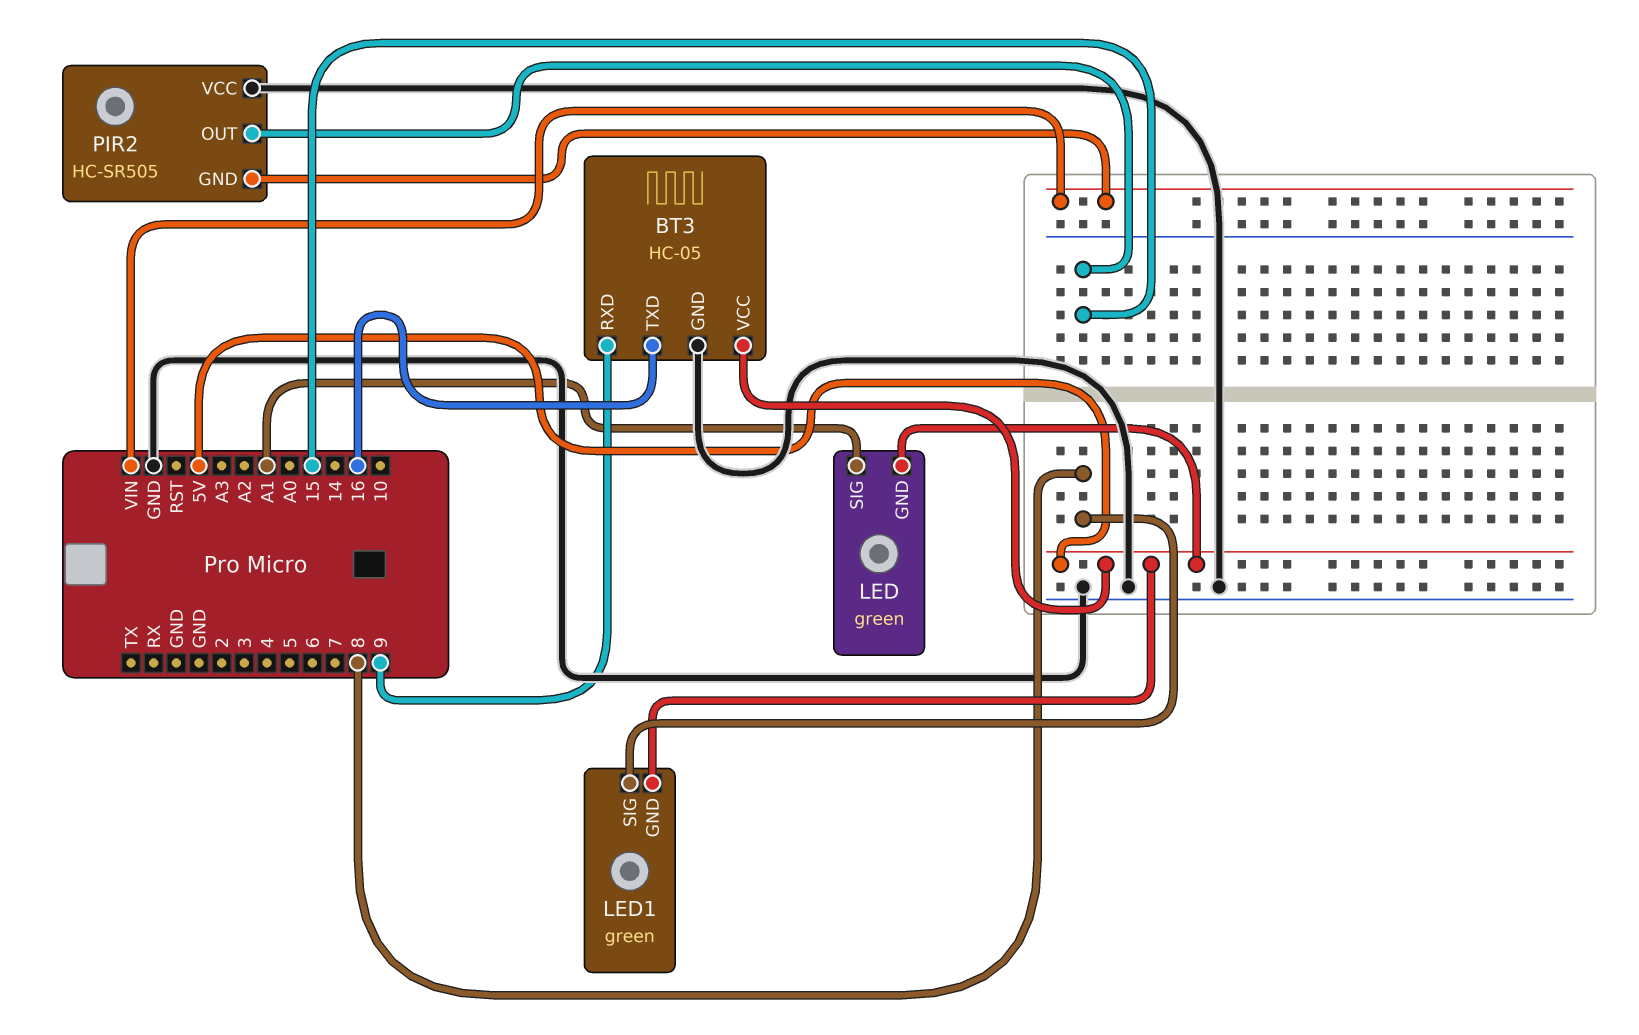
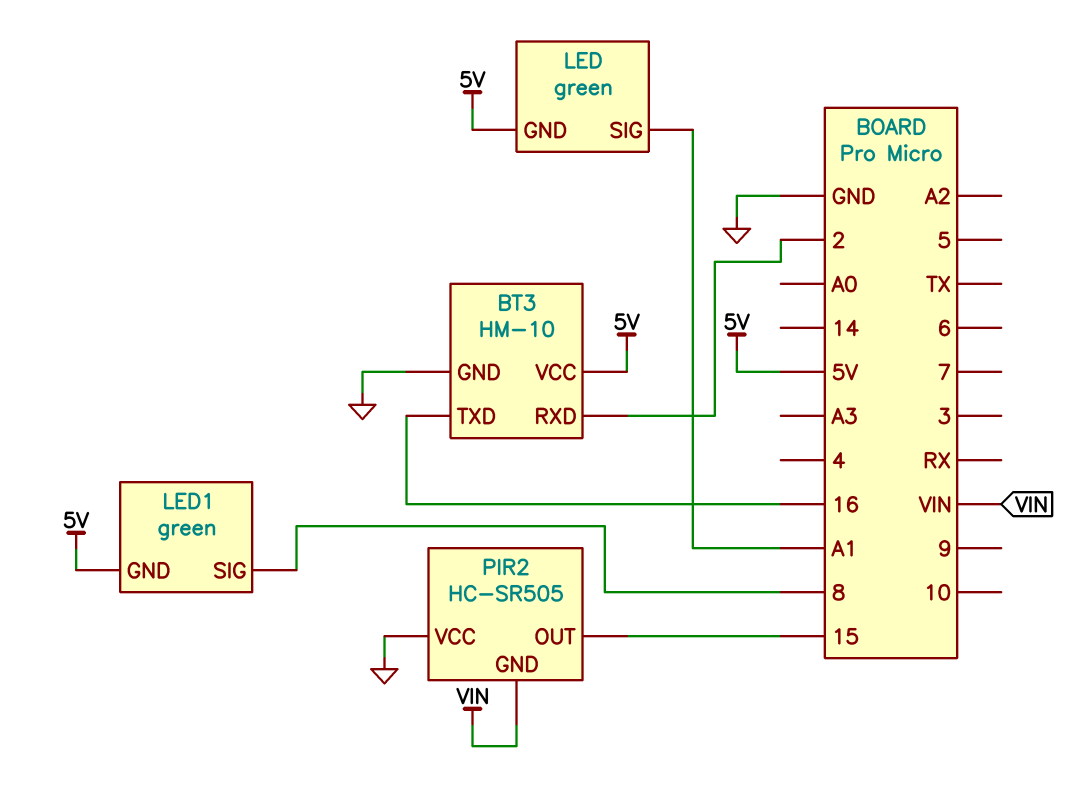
BT3: HC-05 -> HM-10
BT3 pin RXD: 9 -> 2

